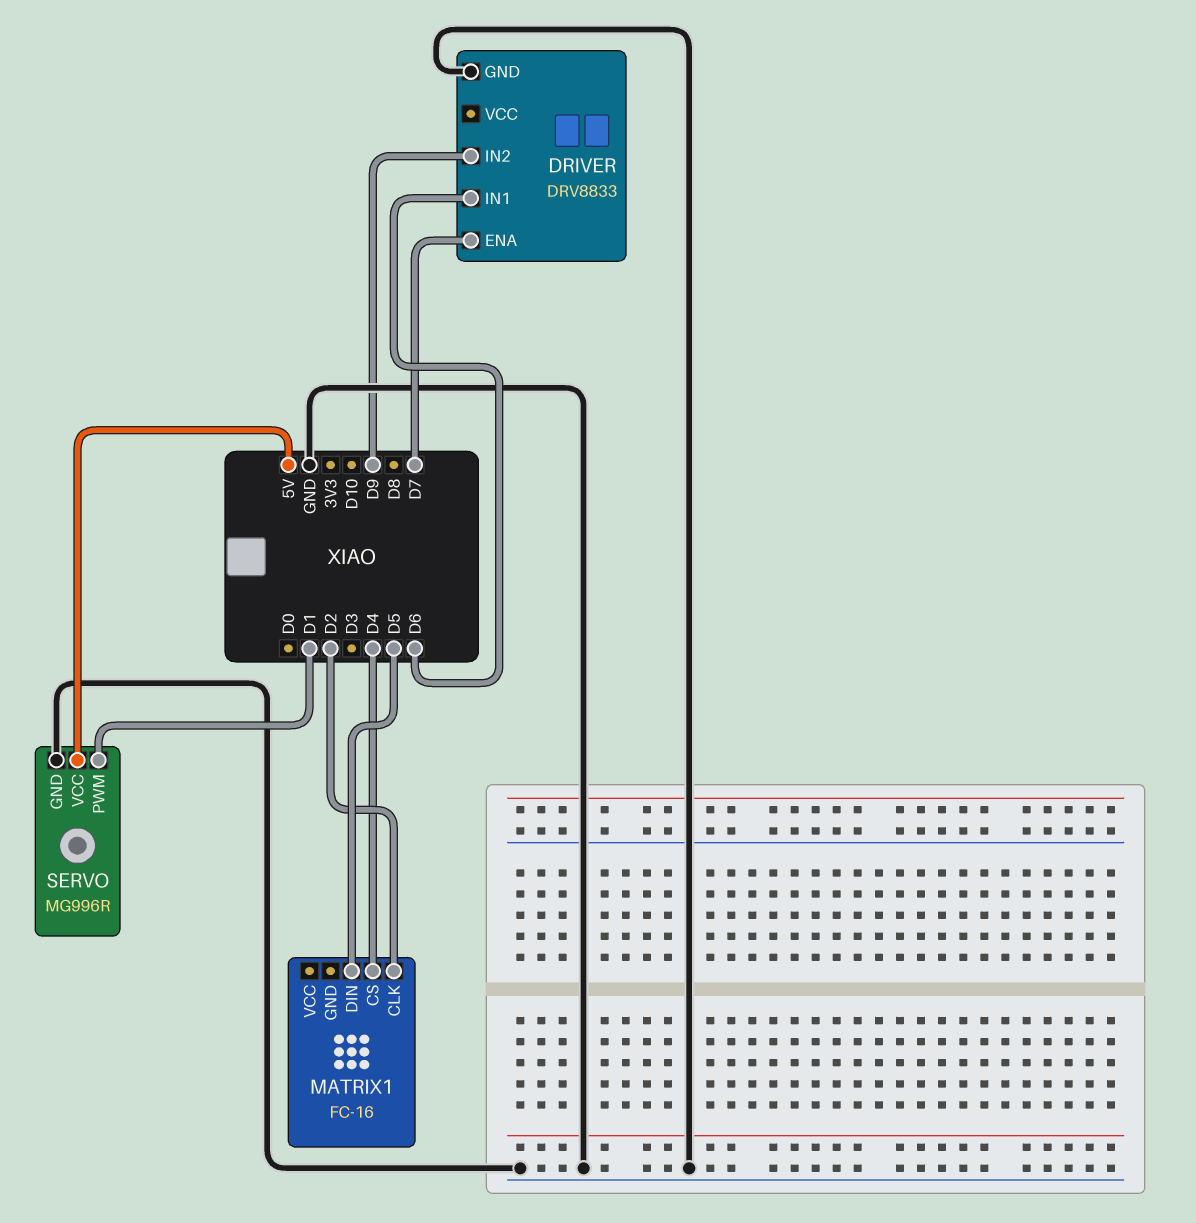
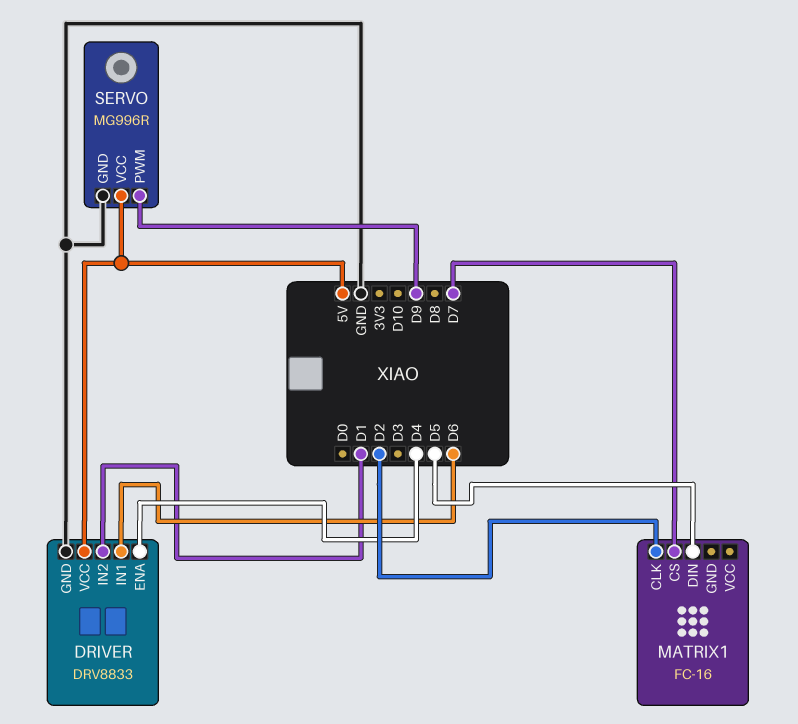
DRIVER pin ENA: D7 -> D4
DRIVER pin IN2: D9 -> D1
DRIVER pin VCC: none -> 5V
MATRIX1 pin CS: D4 -> D7
SERVO pin PWM: D1 -> D9

